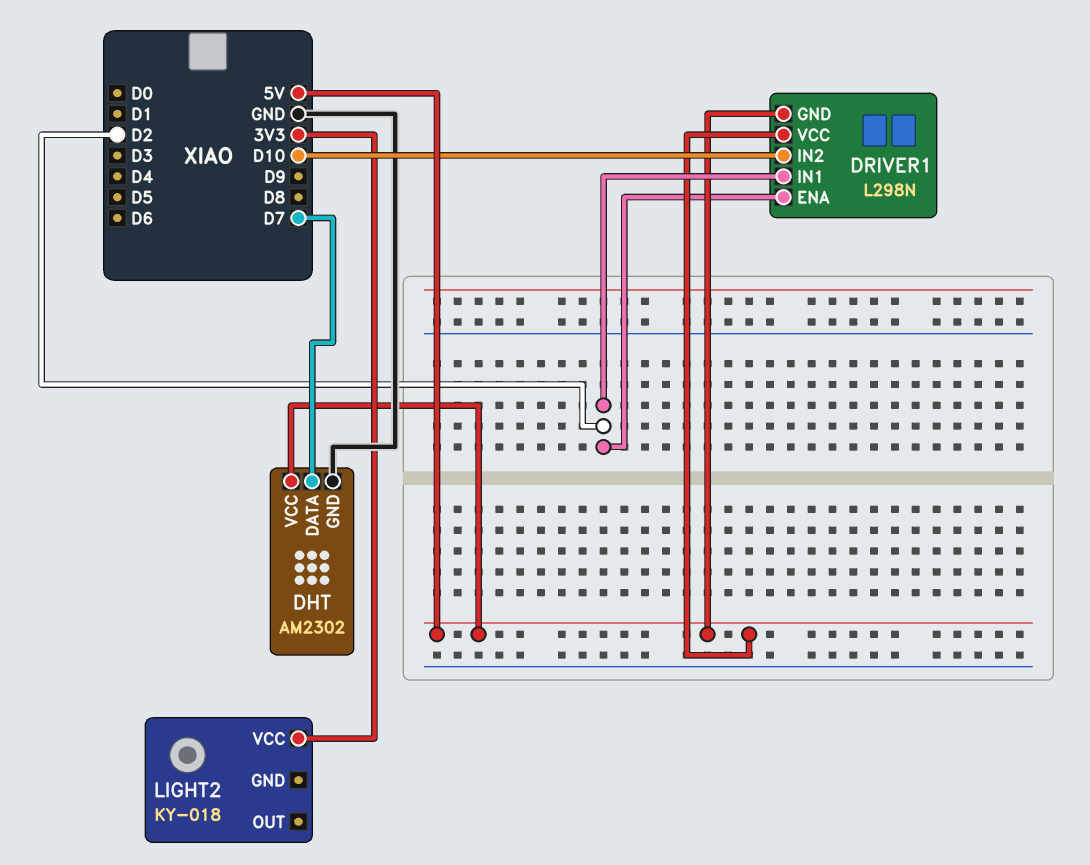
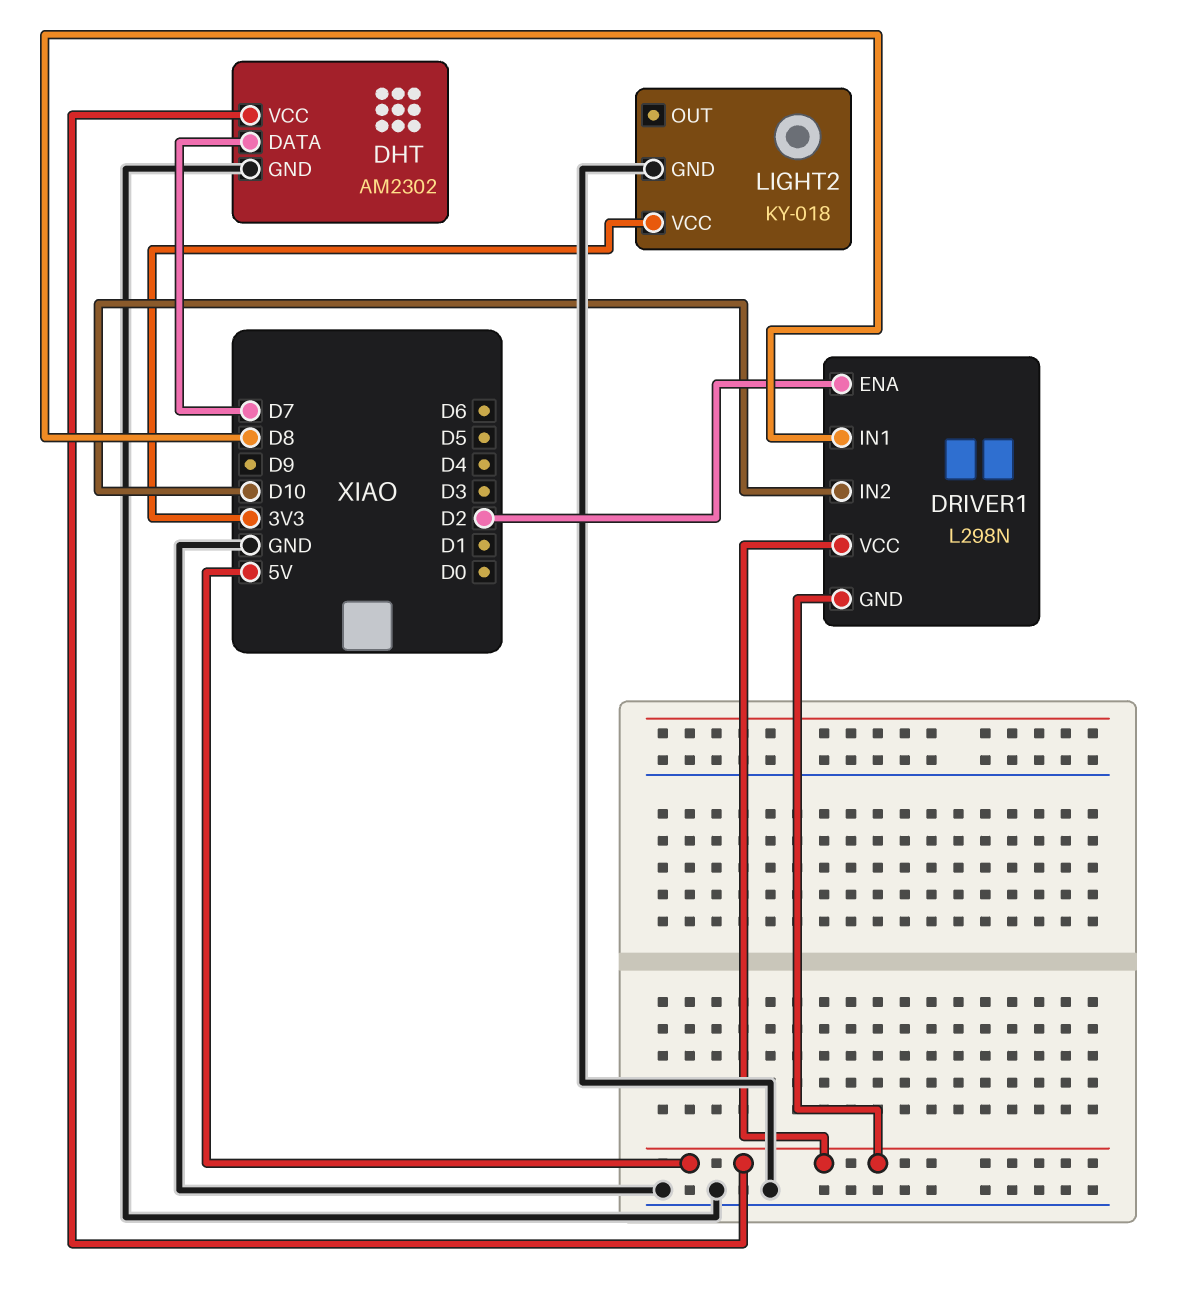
DRIVER1 pin IN1: D2 -> D8
LIGHT2 pin GND: none -> GND

